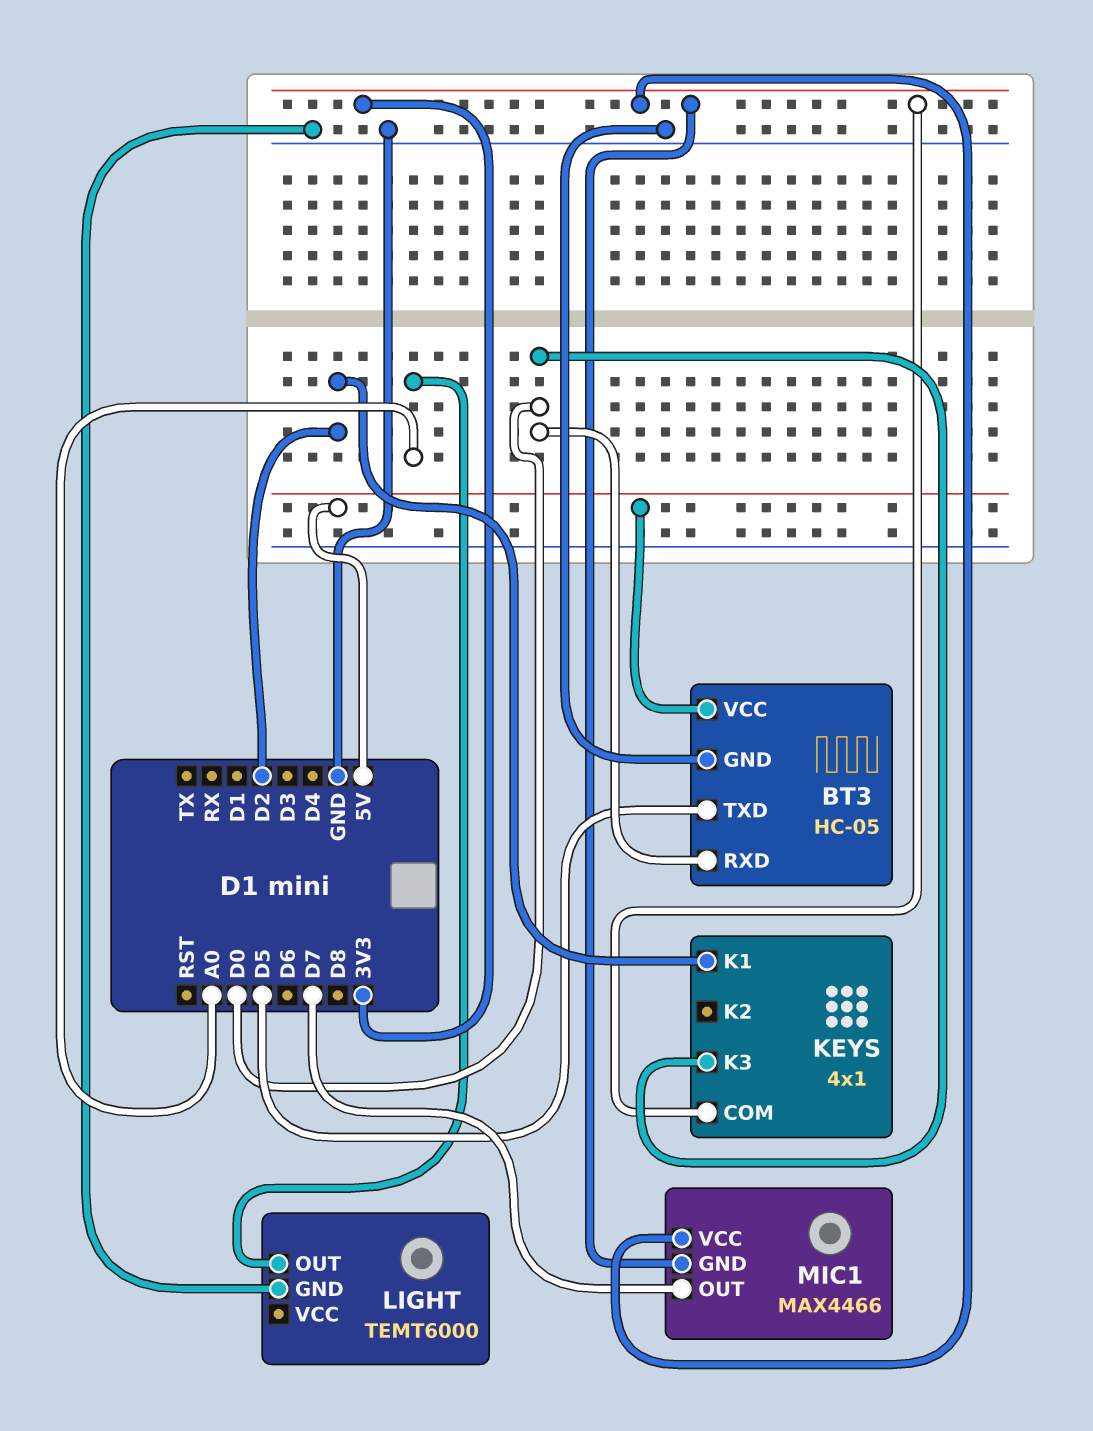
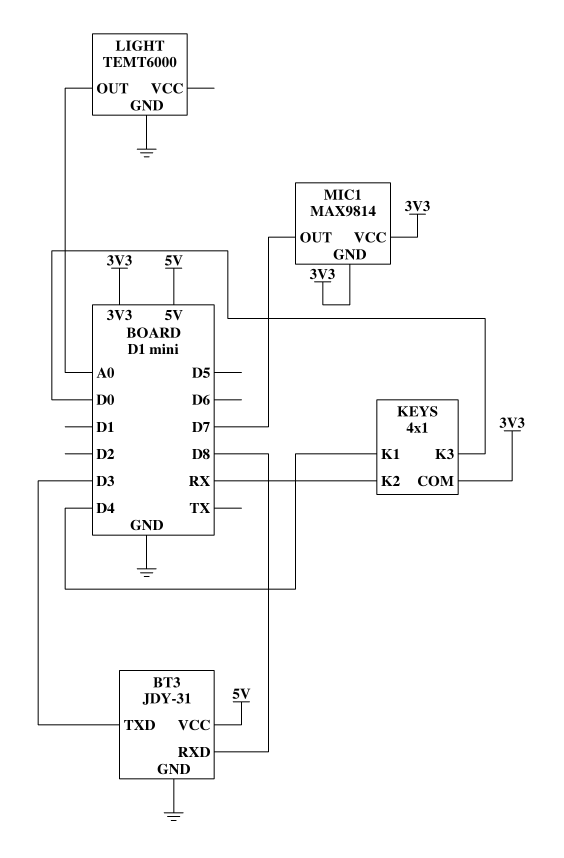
BT3: HC-05 -> JDY-31
BT3 pin RXD: D0 -> D8
BT3 pin TXD: D5 -> D3
KEYS pin K1: D2 -> D4
KEYS pin K2: none -> RX
MIC1: MAX4466 -> MAX9814

